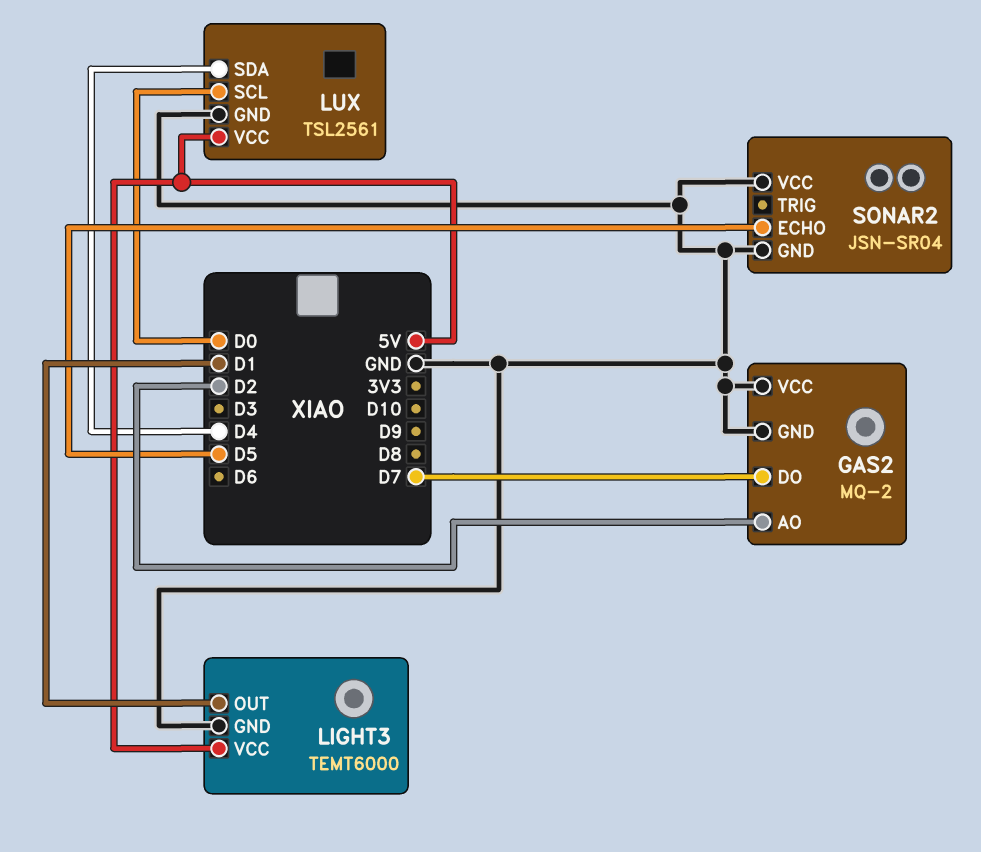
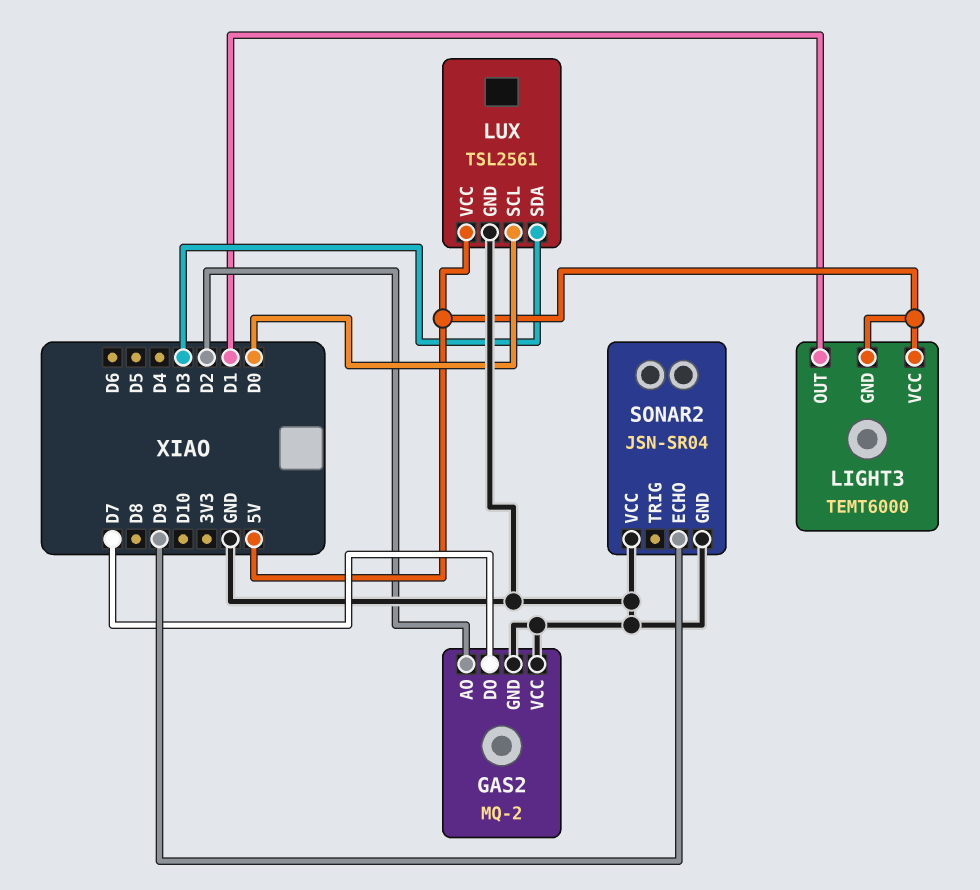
LIGHT3 pin GND: GND -> 5V
LUX pin SDA: D4 -> D3
SONAR2 pin ECHO: D5 -> D9

